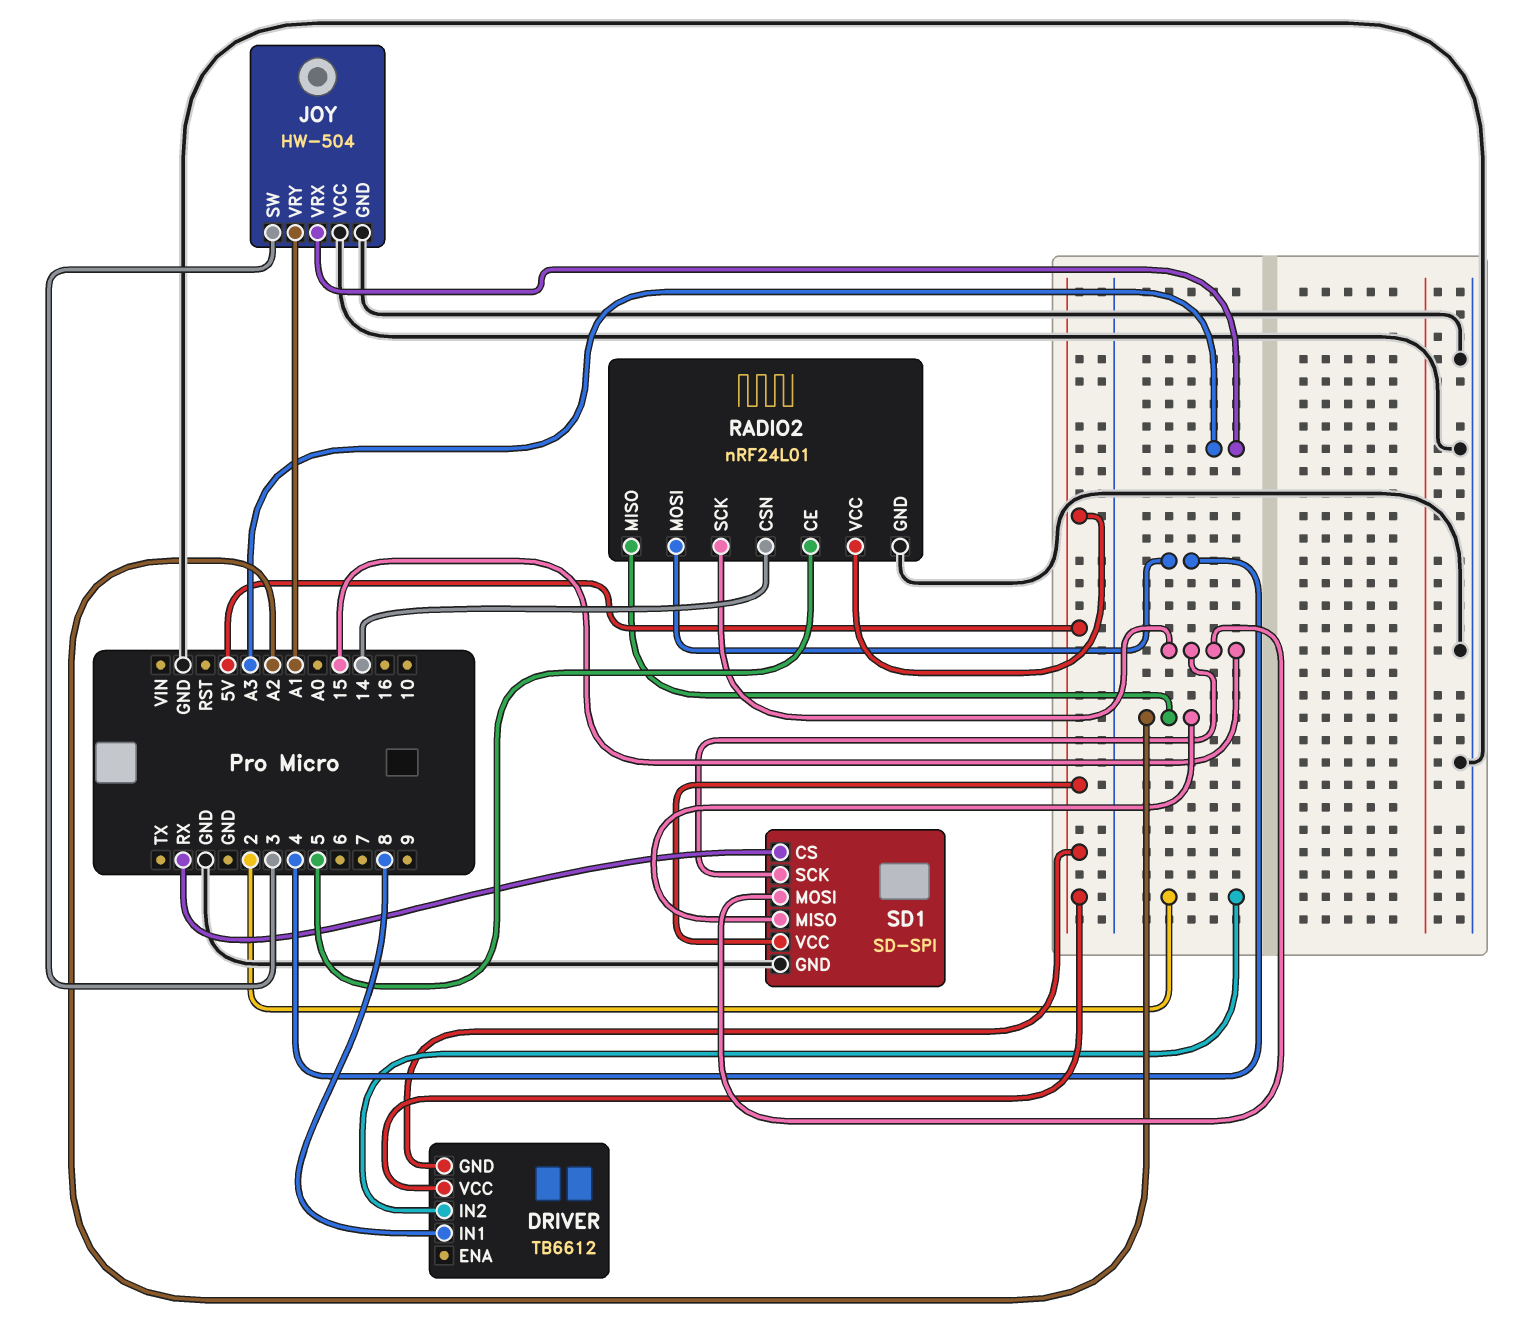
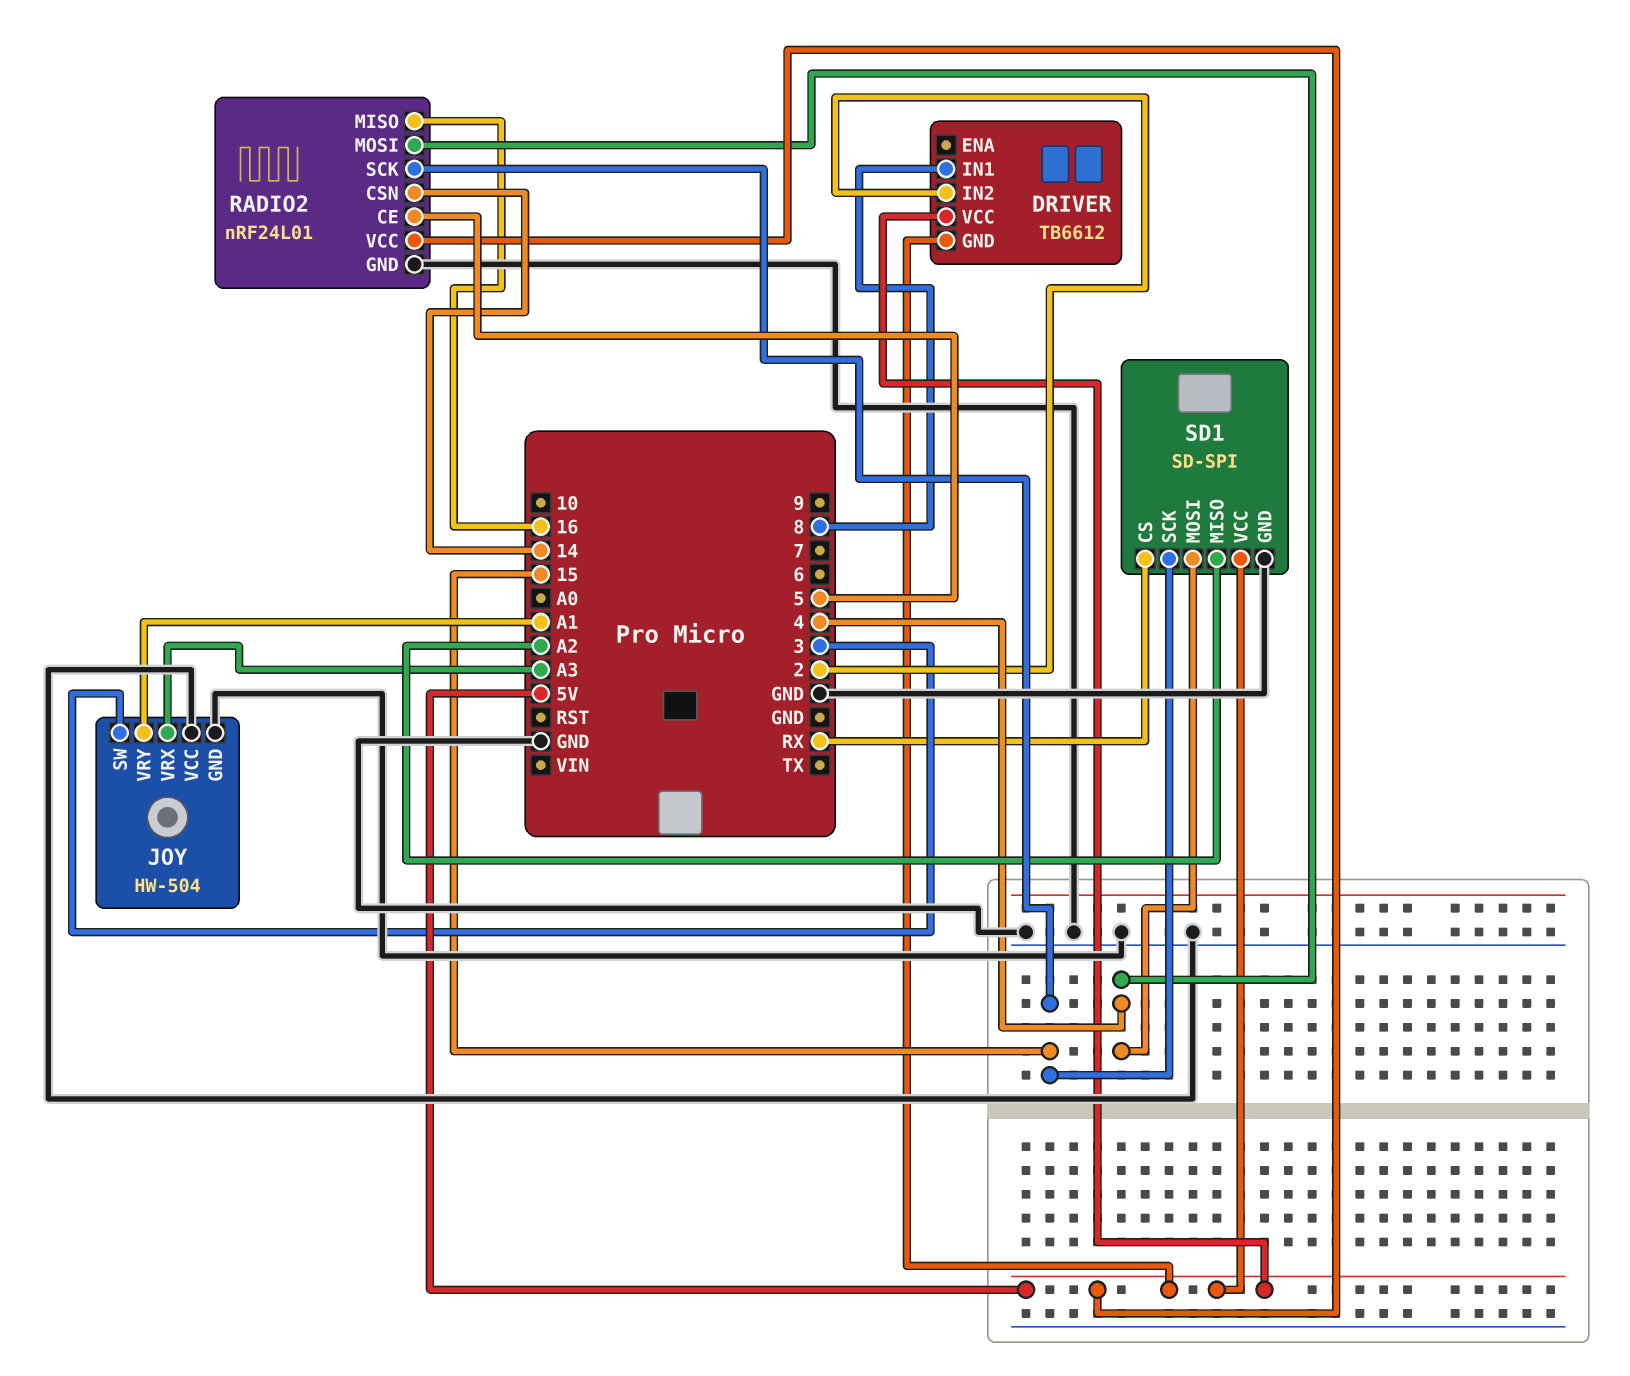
RADIO2 pin MISO: A2 -> 16
SD1 pin MOSI: 15 -> 4

